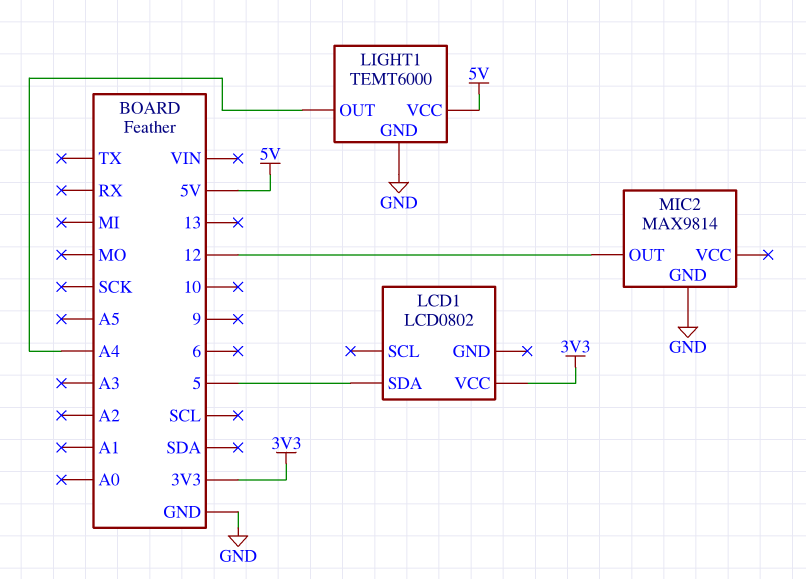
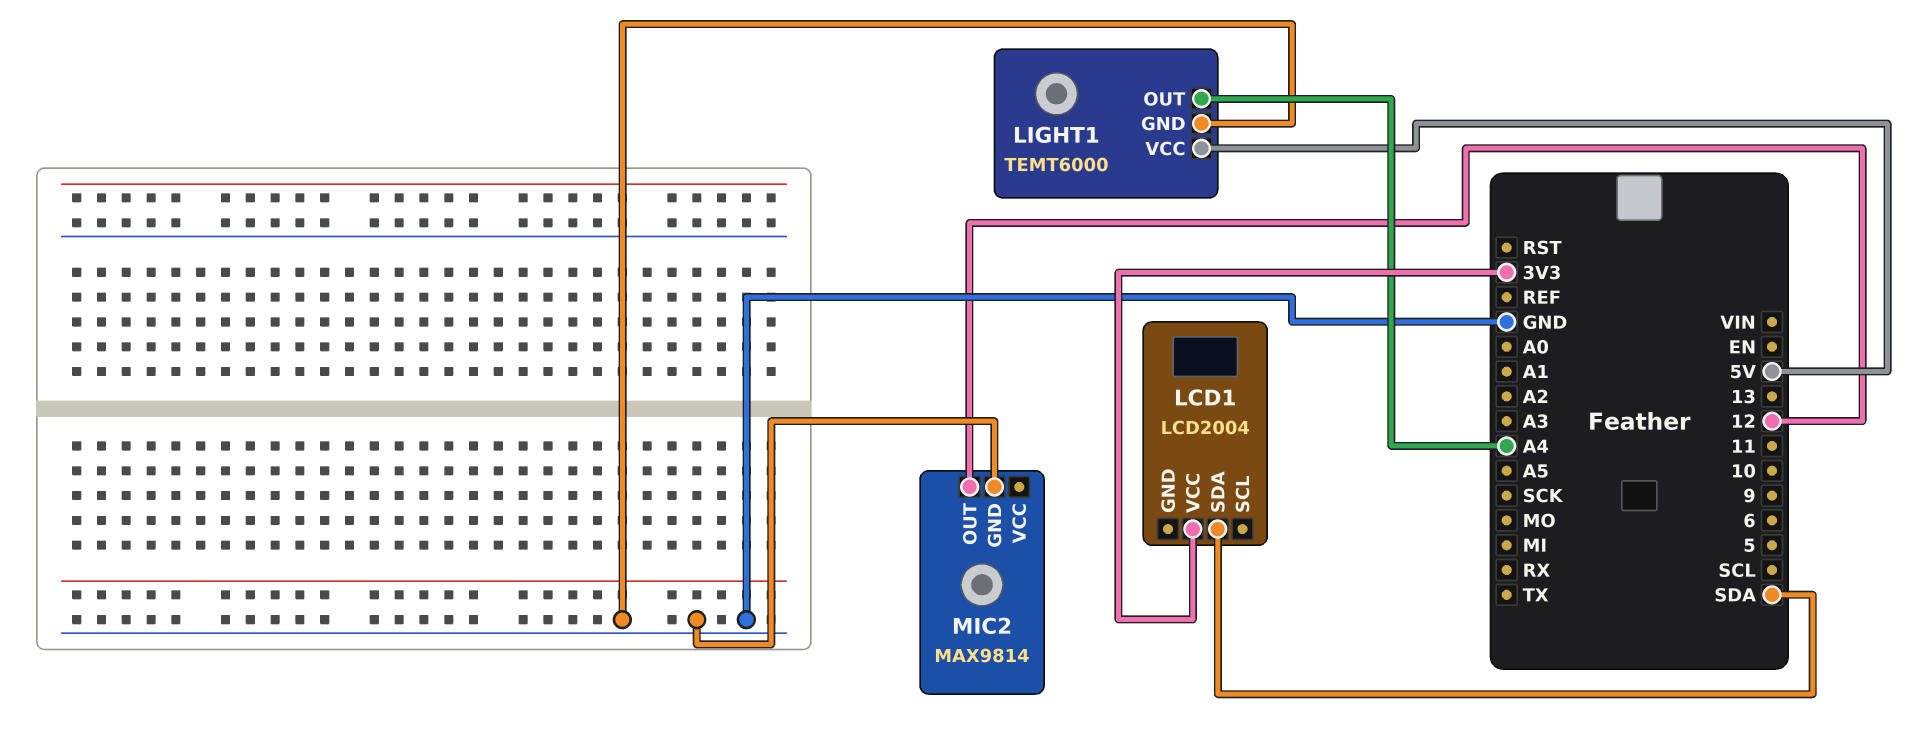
LCD1: LCD0802 -> LCD2004
LCD1 pin SDA: 5 -> SDA

